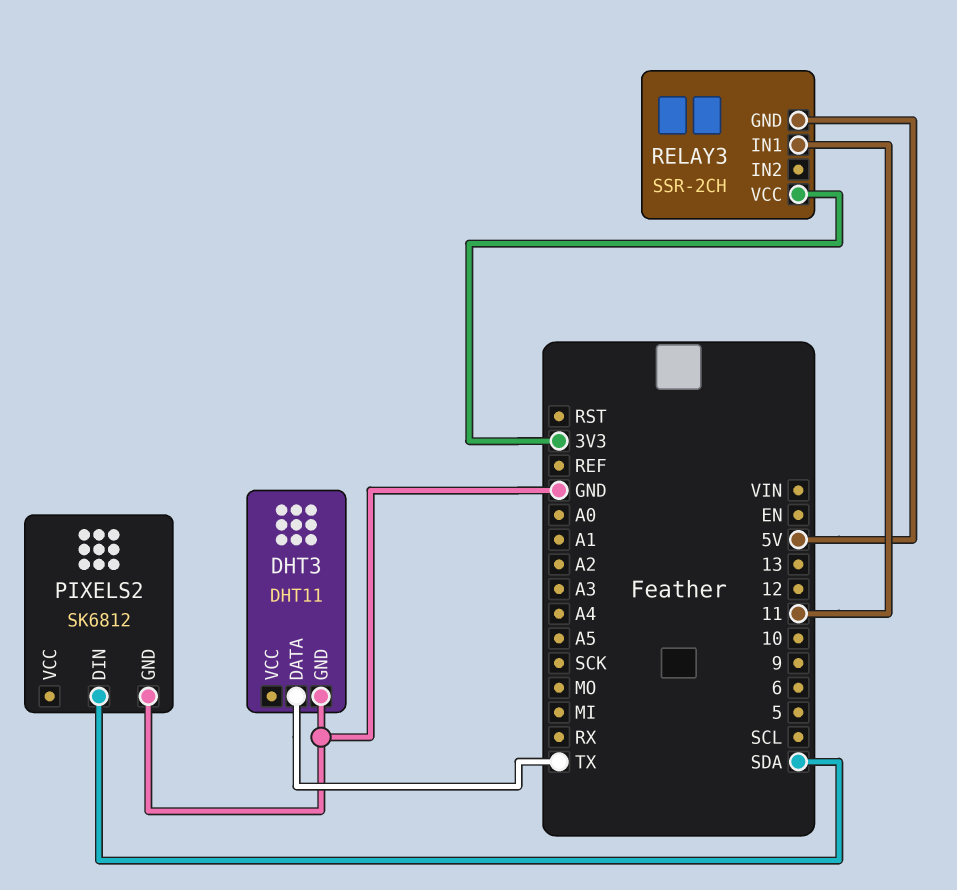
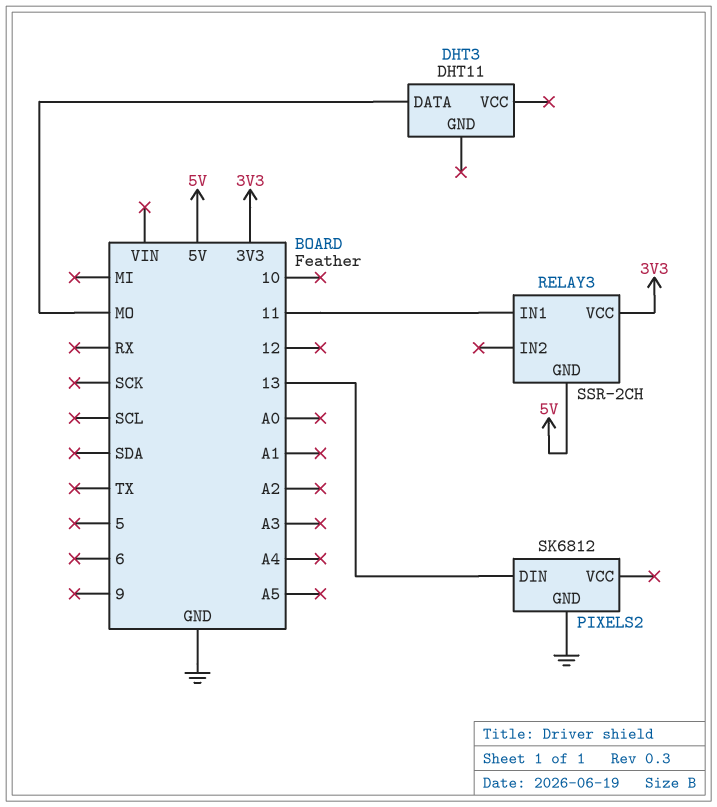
DHT3 pin DATA: TX -> MO
DHT3 pin GND: GND -> none
PIXELS2 pin DIN: SDA -> 13

